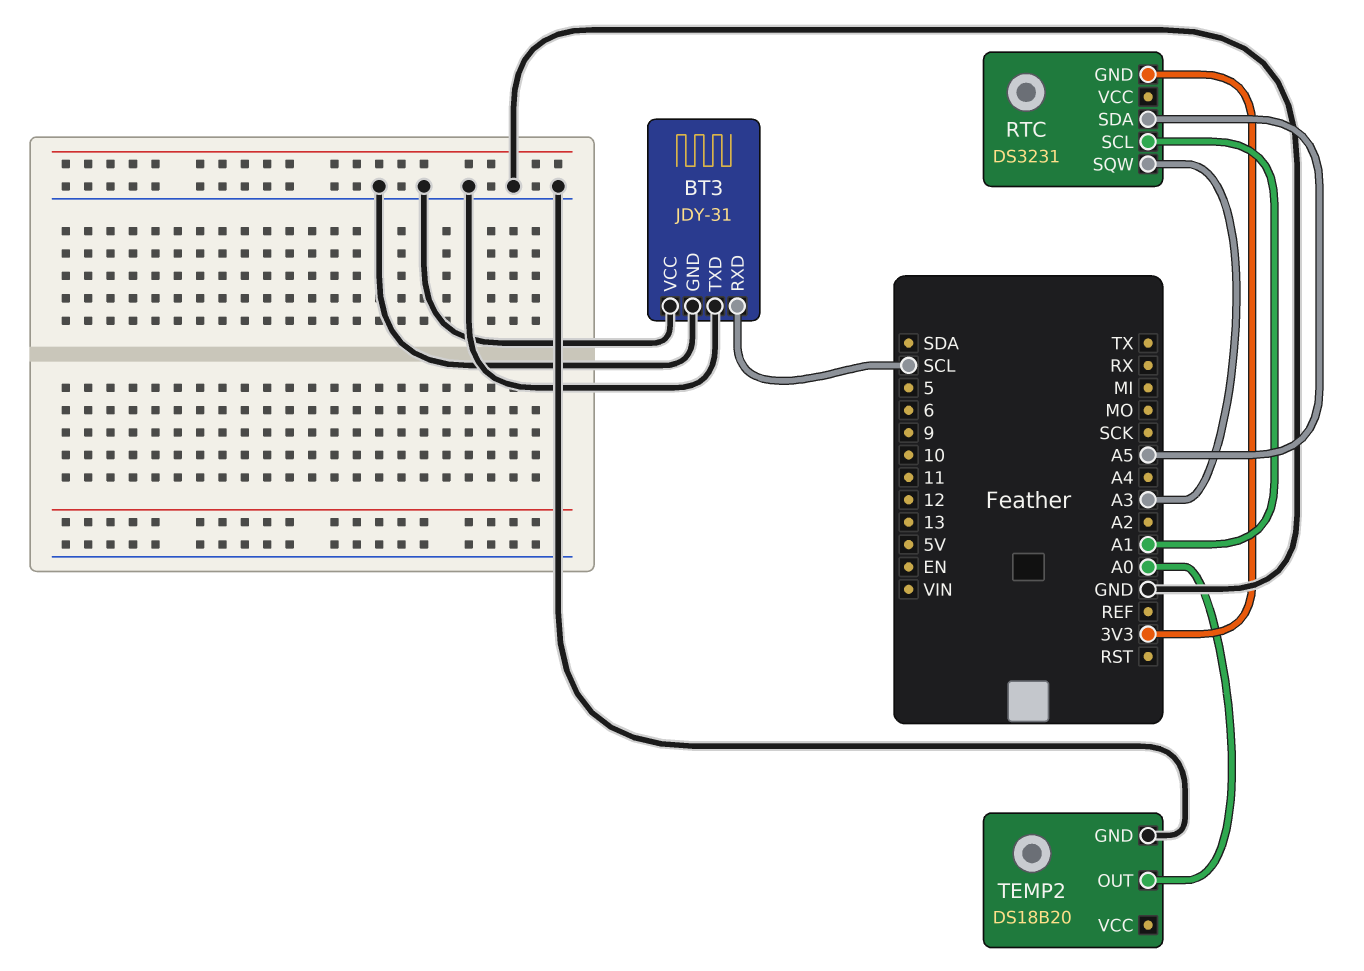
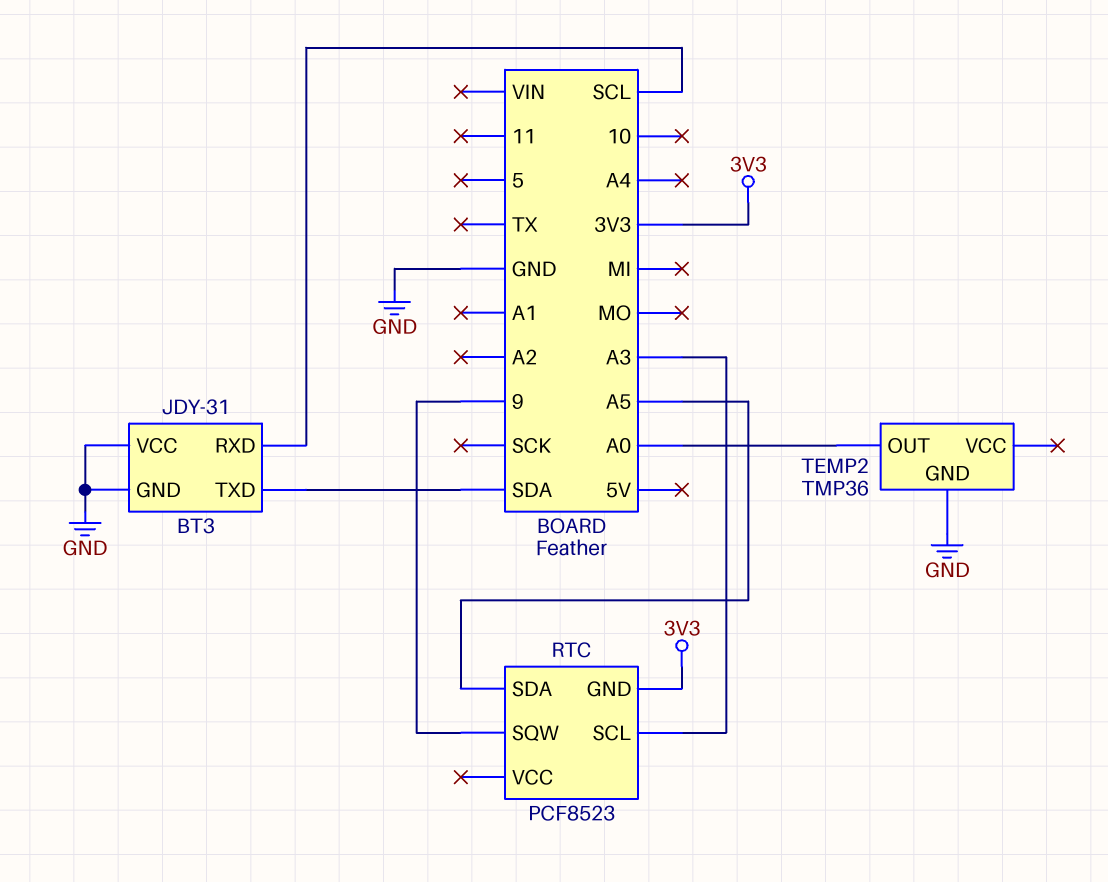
BT3 pin TXD: GND -> SDA
RTC: DS3231 -> PCF8523
RTC pin SCL: A1 -> A3
RTC pin SQW: A3 -> 9
TEMP2: DS18B20 -> TMP36

